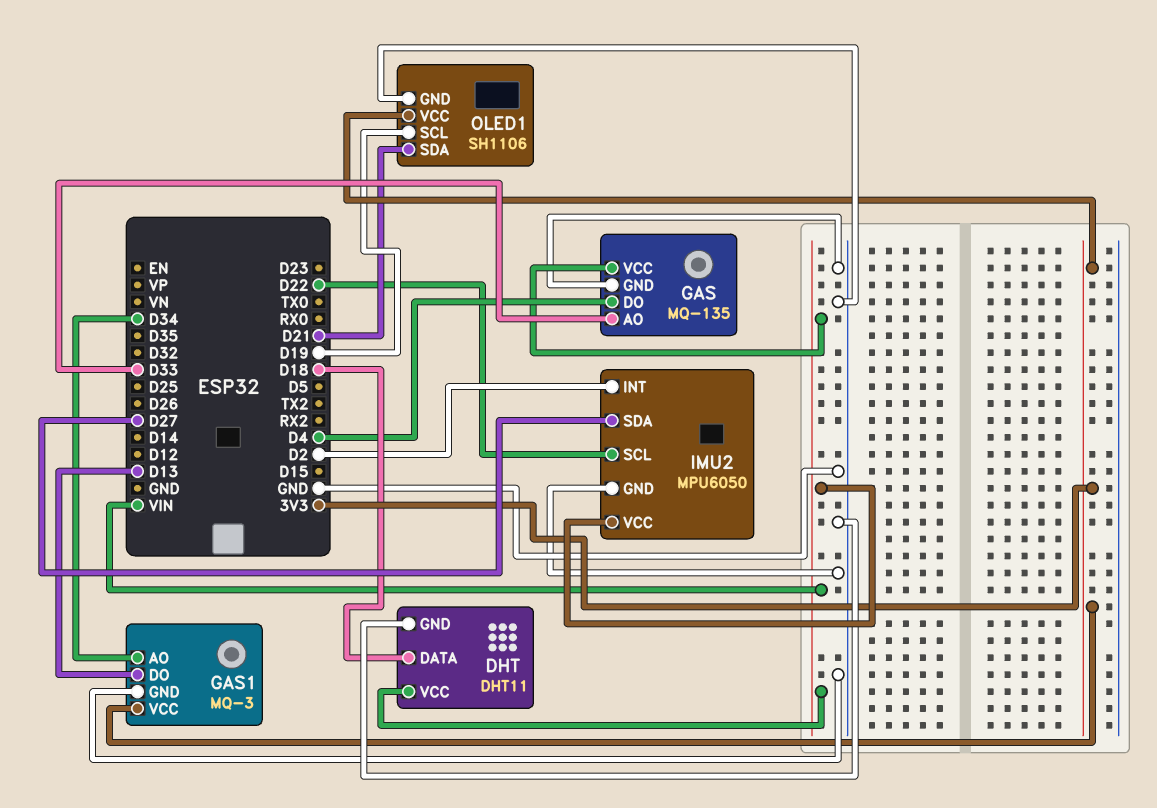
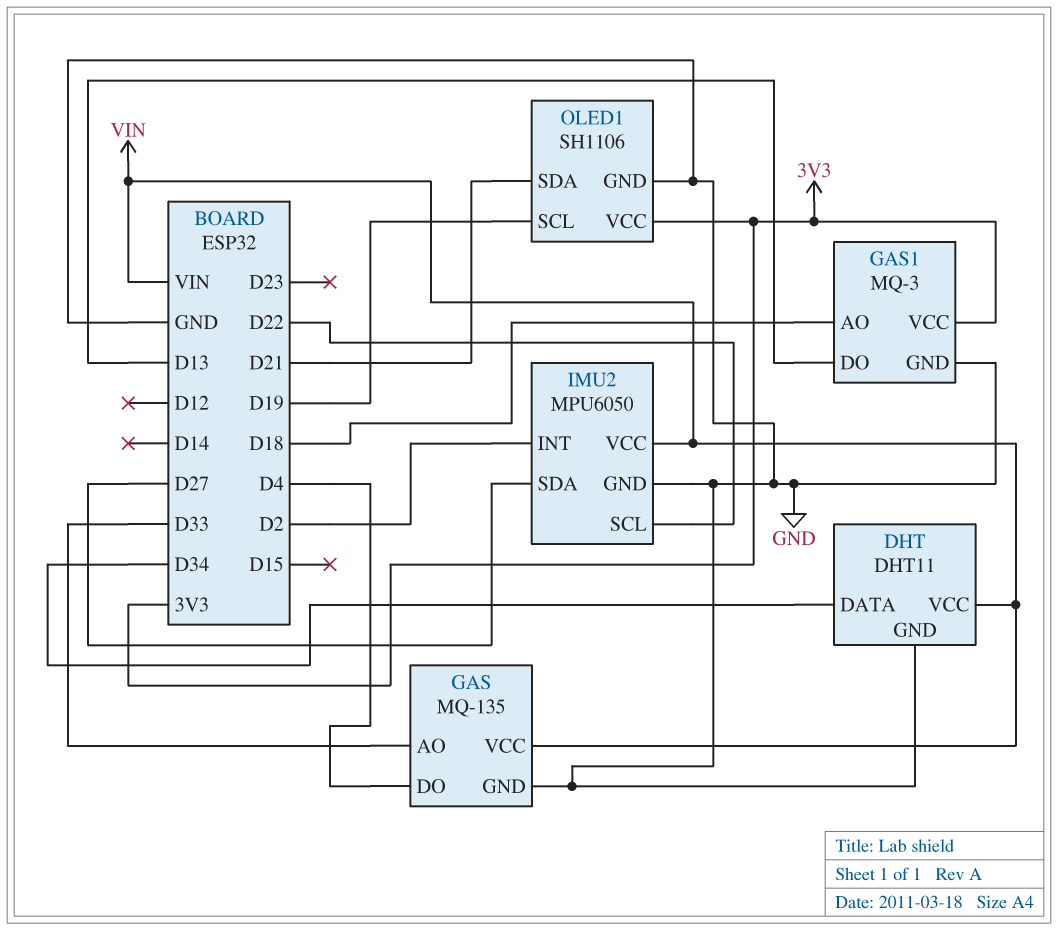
DHT pin DATA: D18 -> D34
GAS1 pin AO: D34 -> D18

